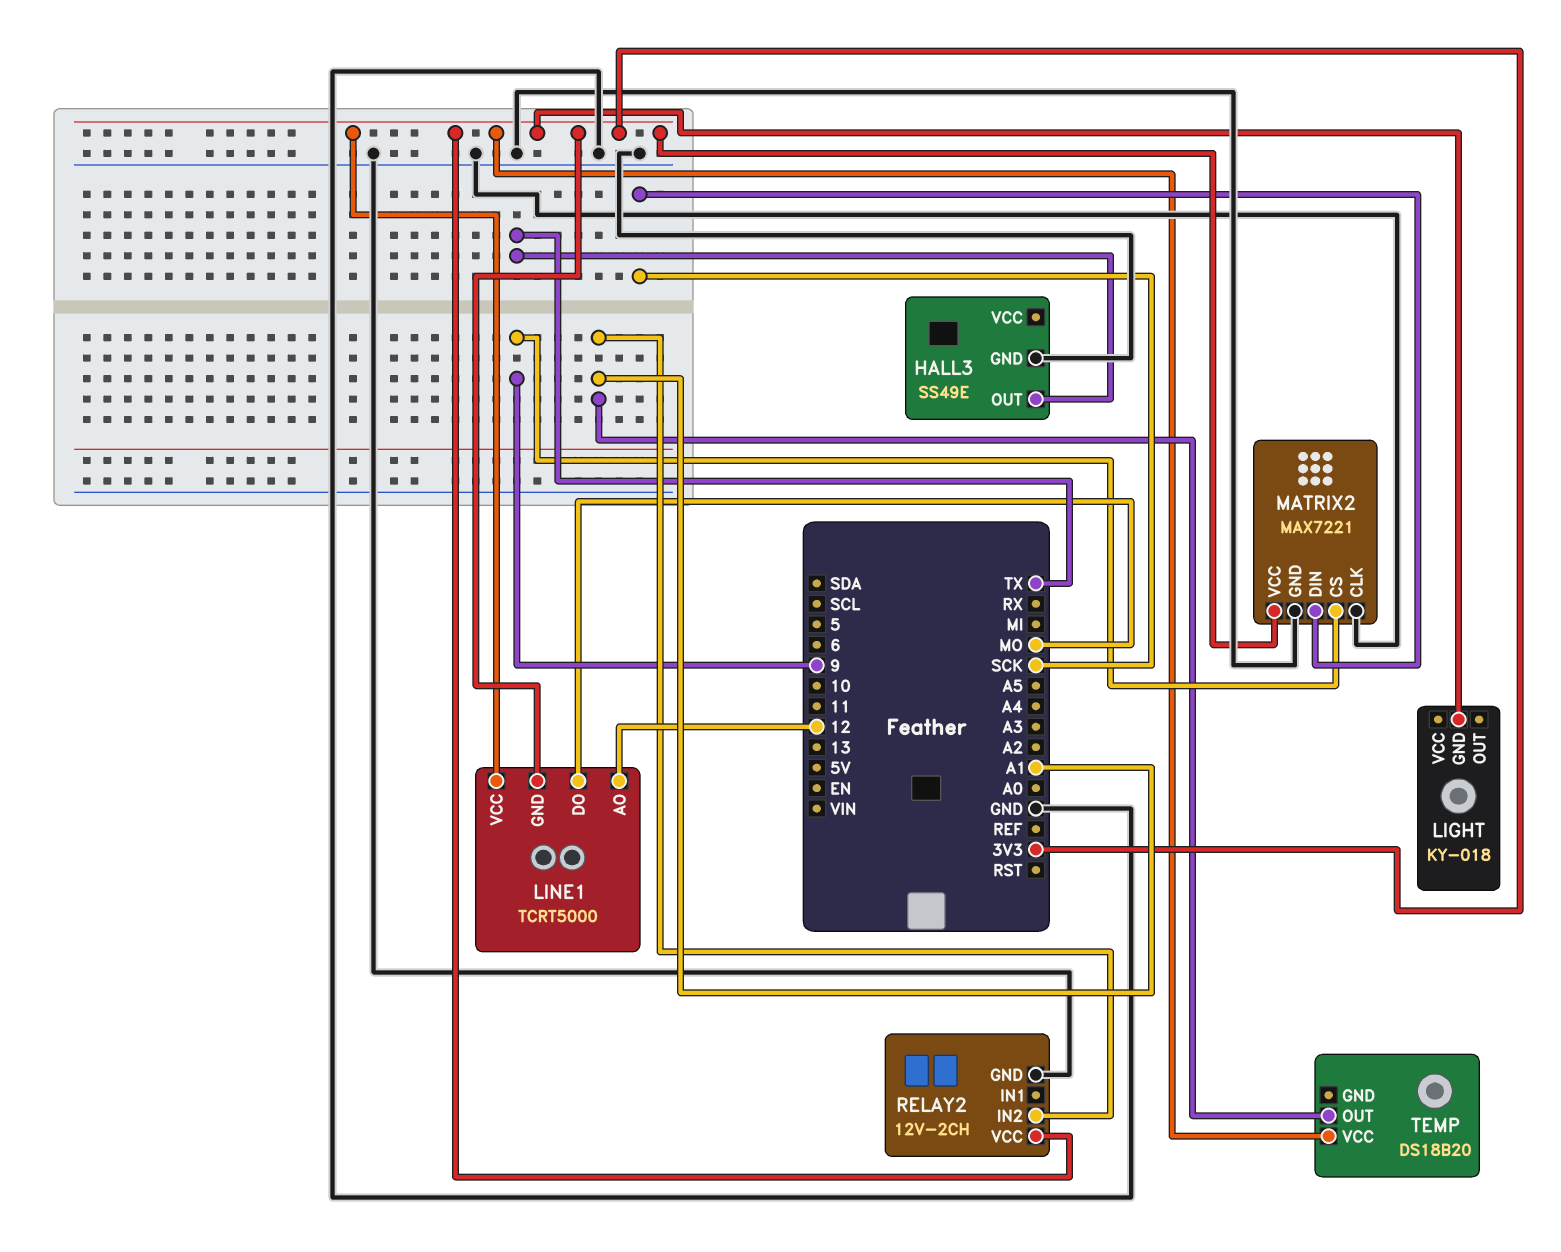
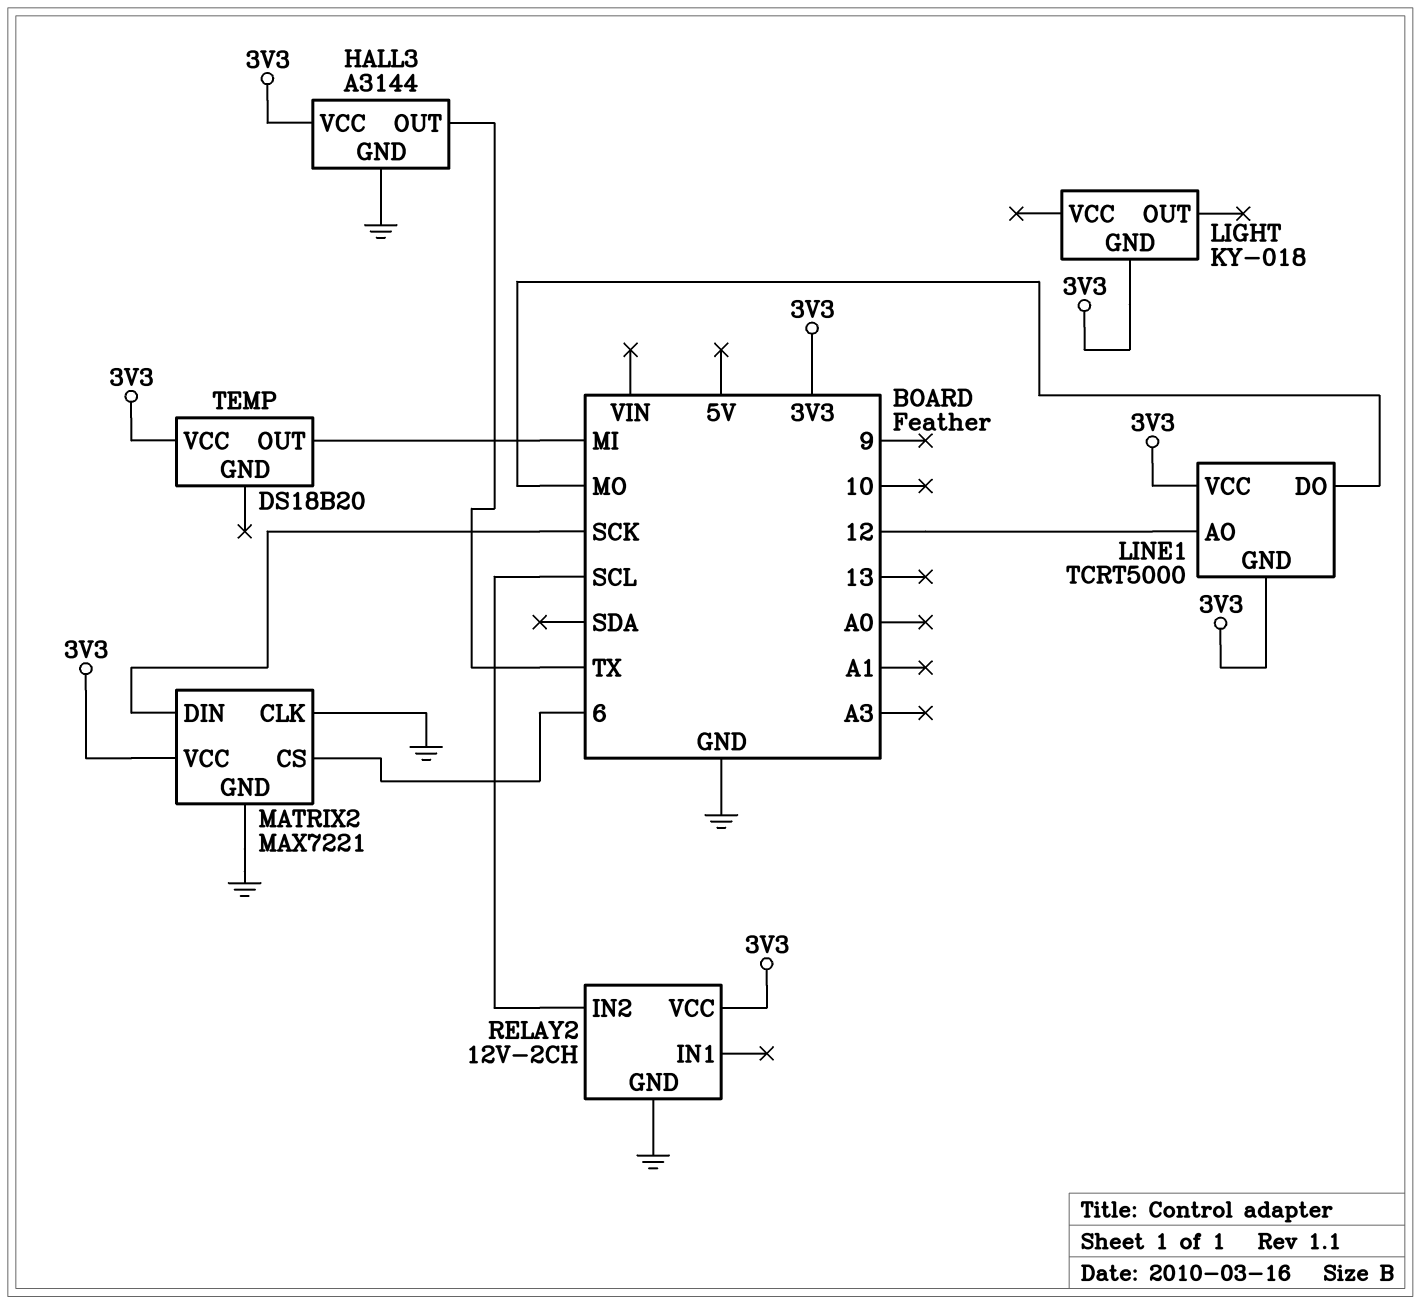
HALL3: SS49E -> A3144
HALL3 pin VCC: none -> 3V3
MATRIX2 pin CS: 9 -> 6
RELAY2 pin IN2: A1 -> SCL
TEMP pin OUT: A1 -> MI

